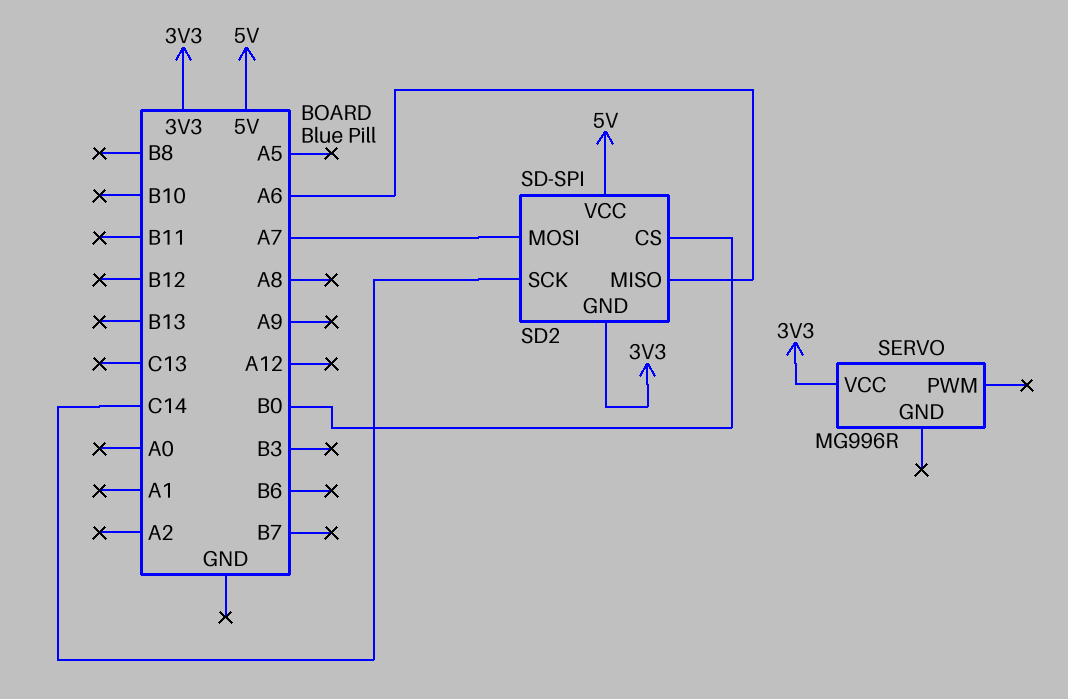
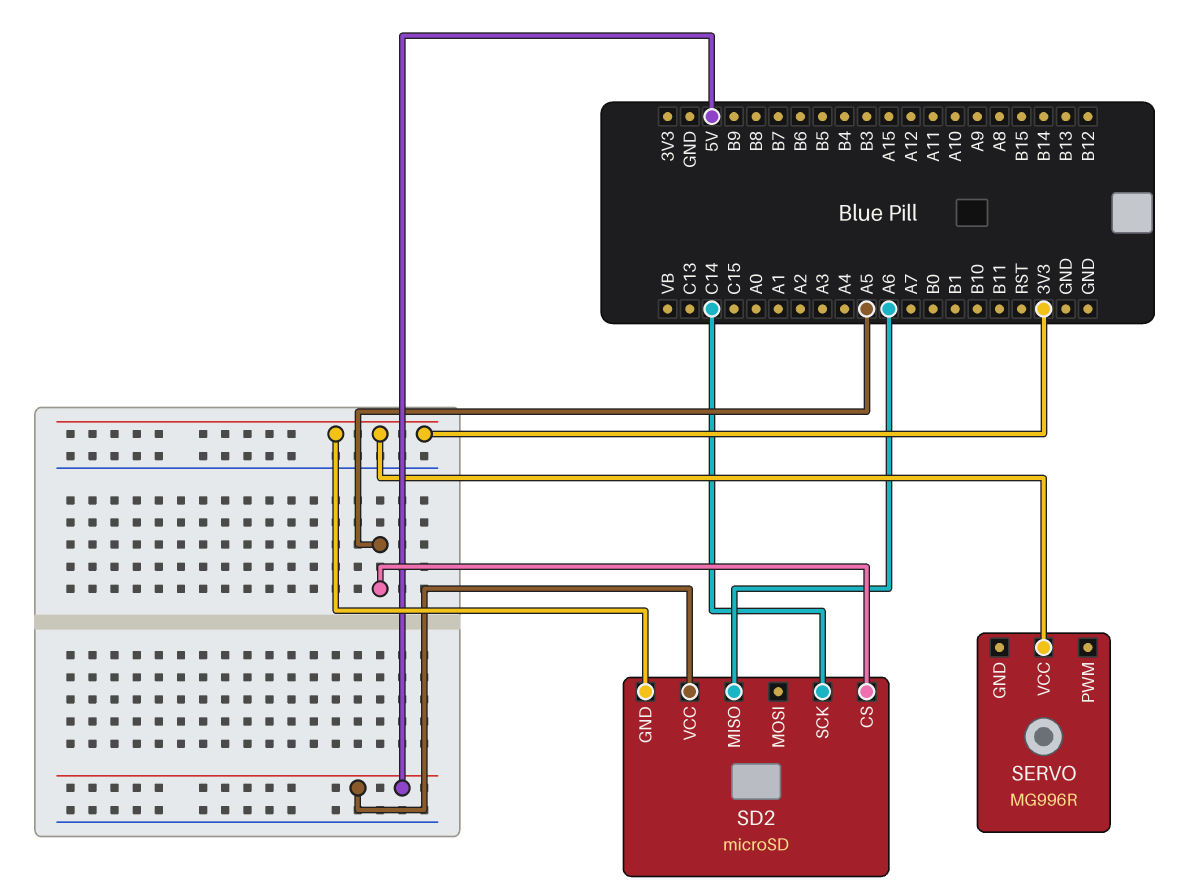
SD2: SD-SPI -> microSD
SD2 pin CS: B0 -> A5
SD2 pin MOSI: A7 -> none

